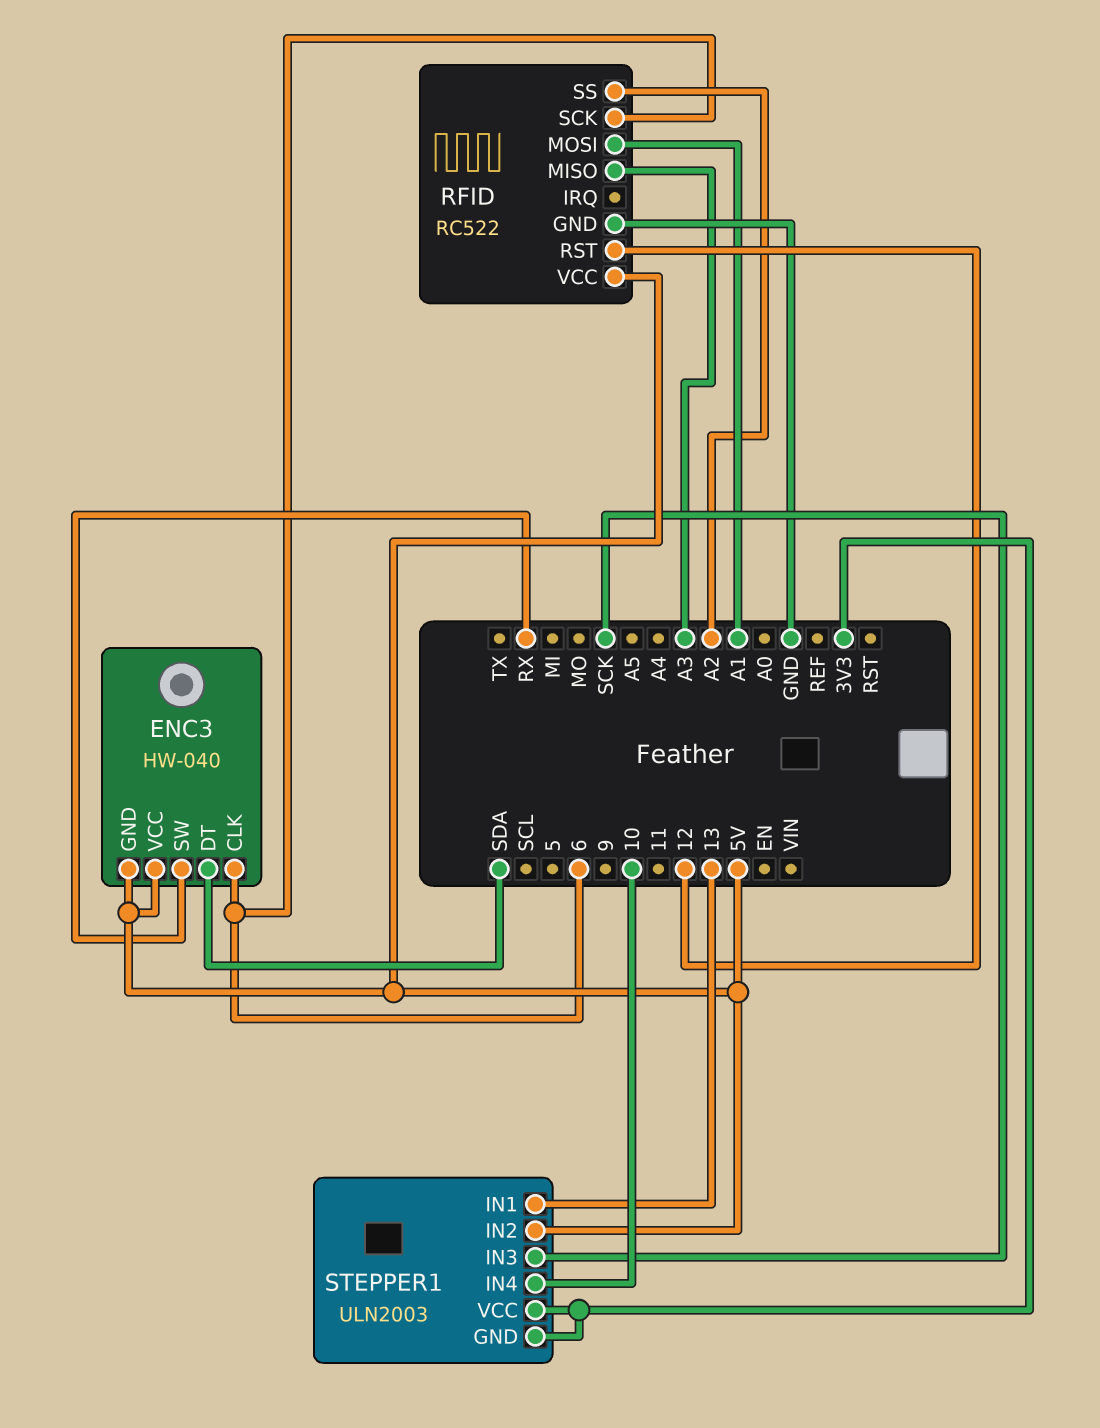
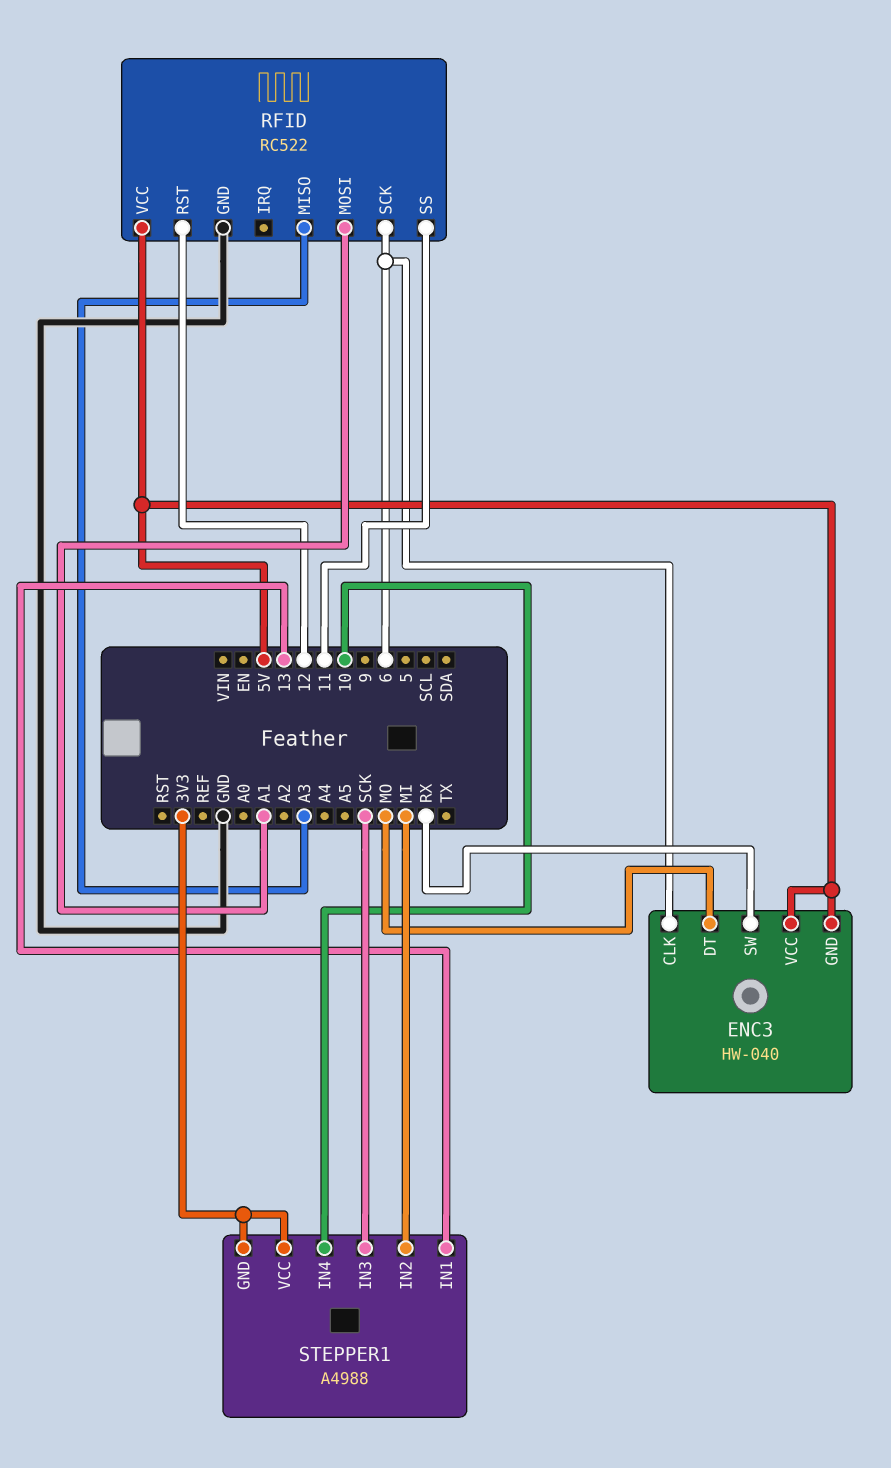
ENC3 pin DT: SDA -> MO
RFID pin SS: A2 -> 11
STEPPER1: ULN2003 -> A4988
STEPPER1 pin IN2: 5V -> MI

